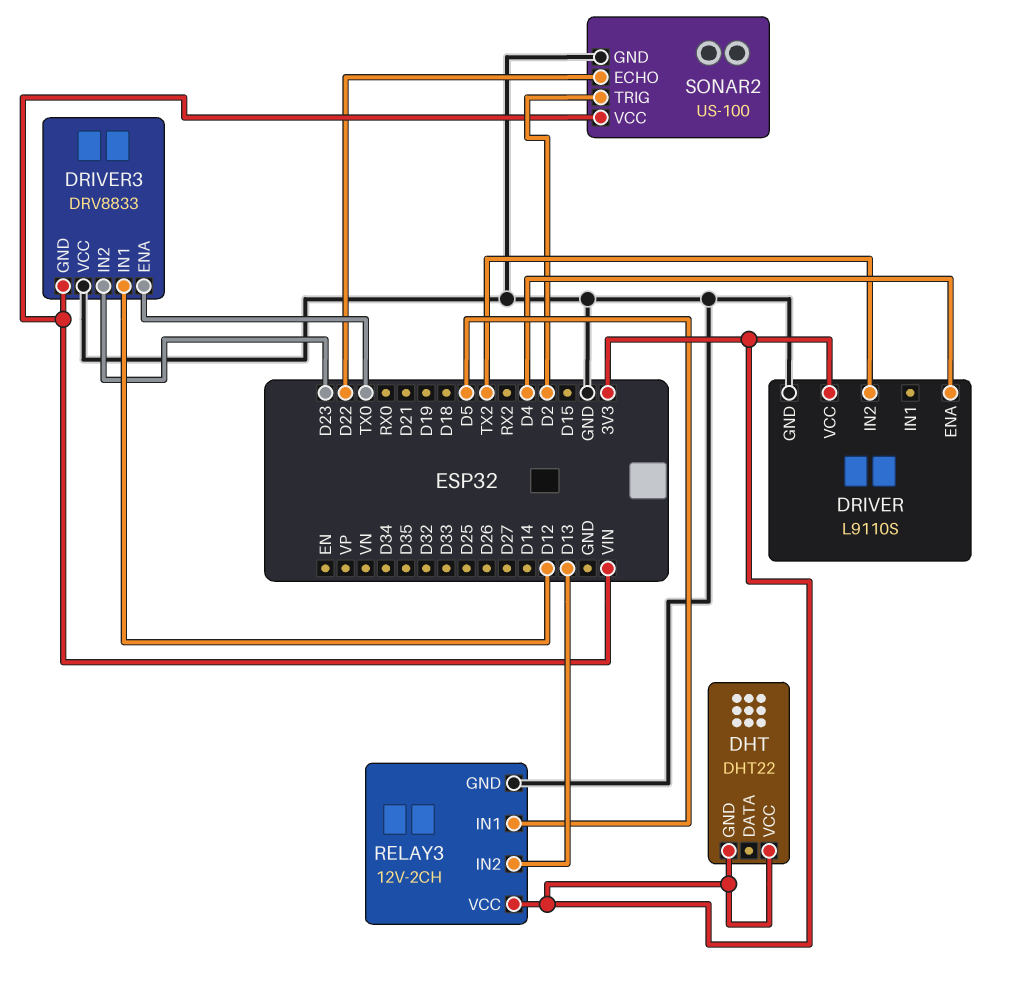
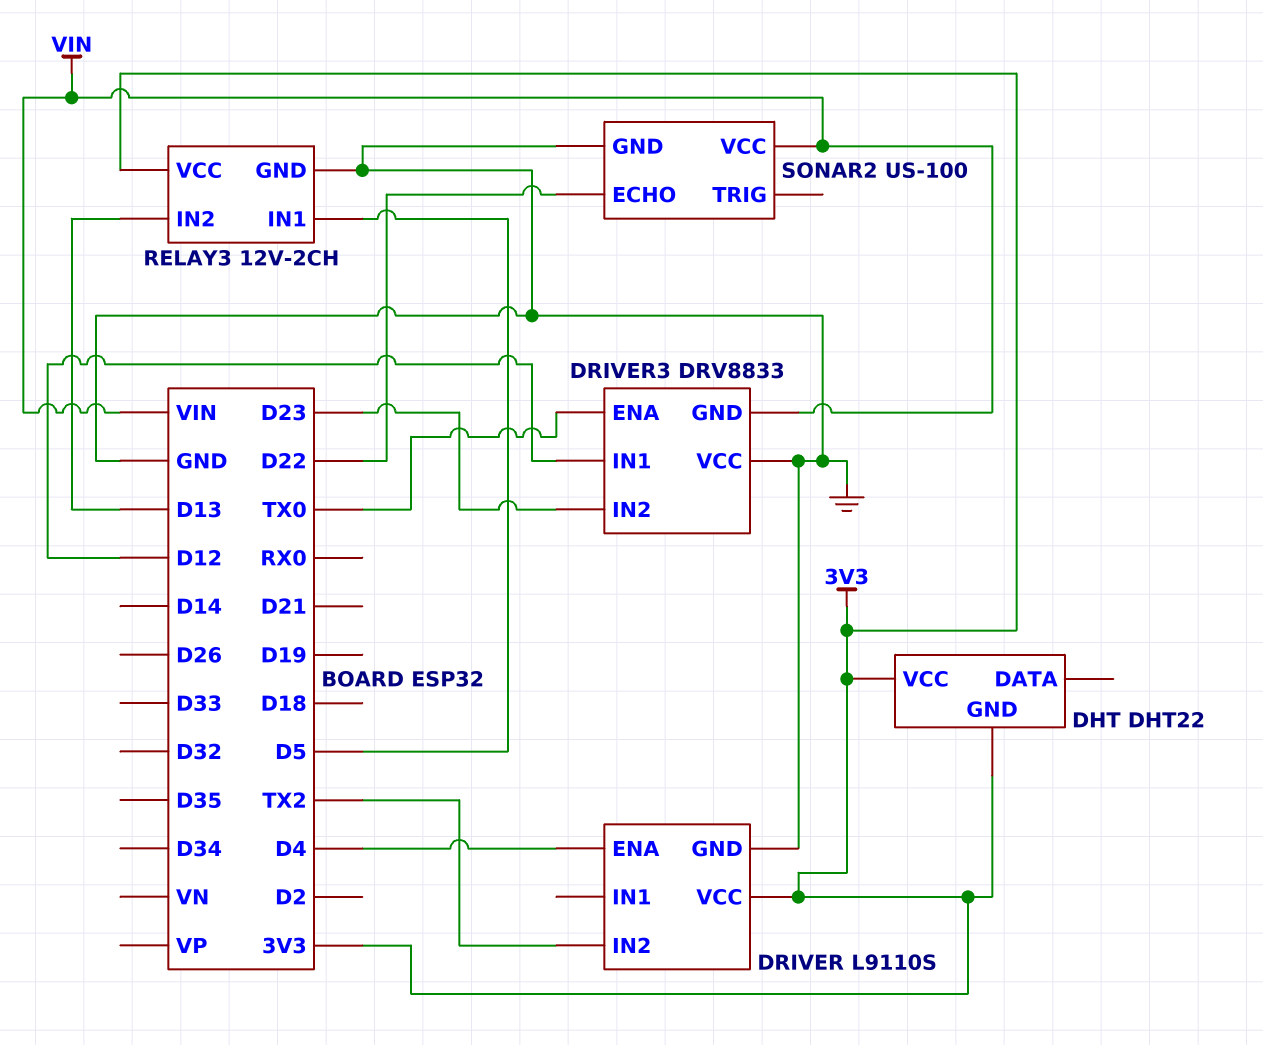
SONAR2 pin TRIG: D2 -> none

